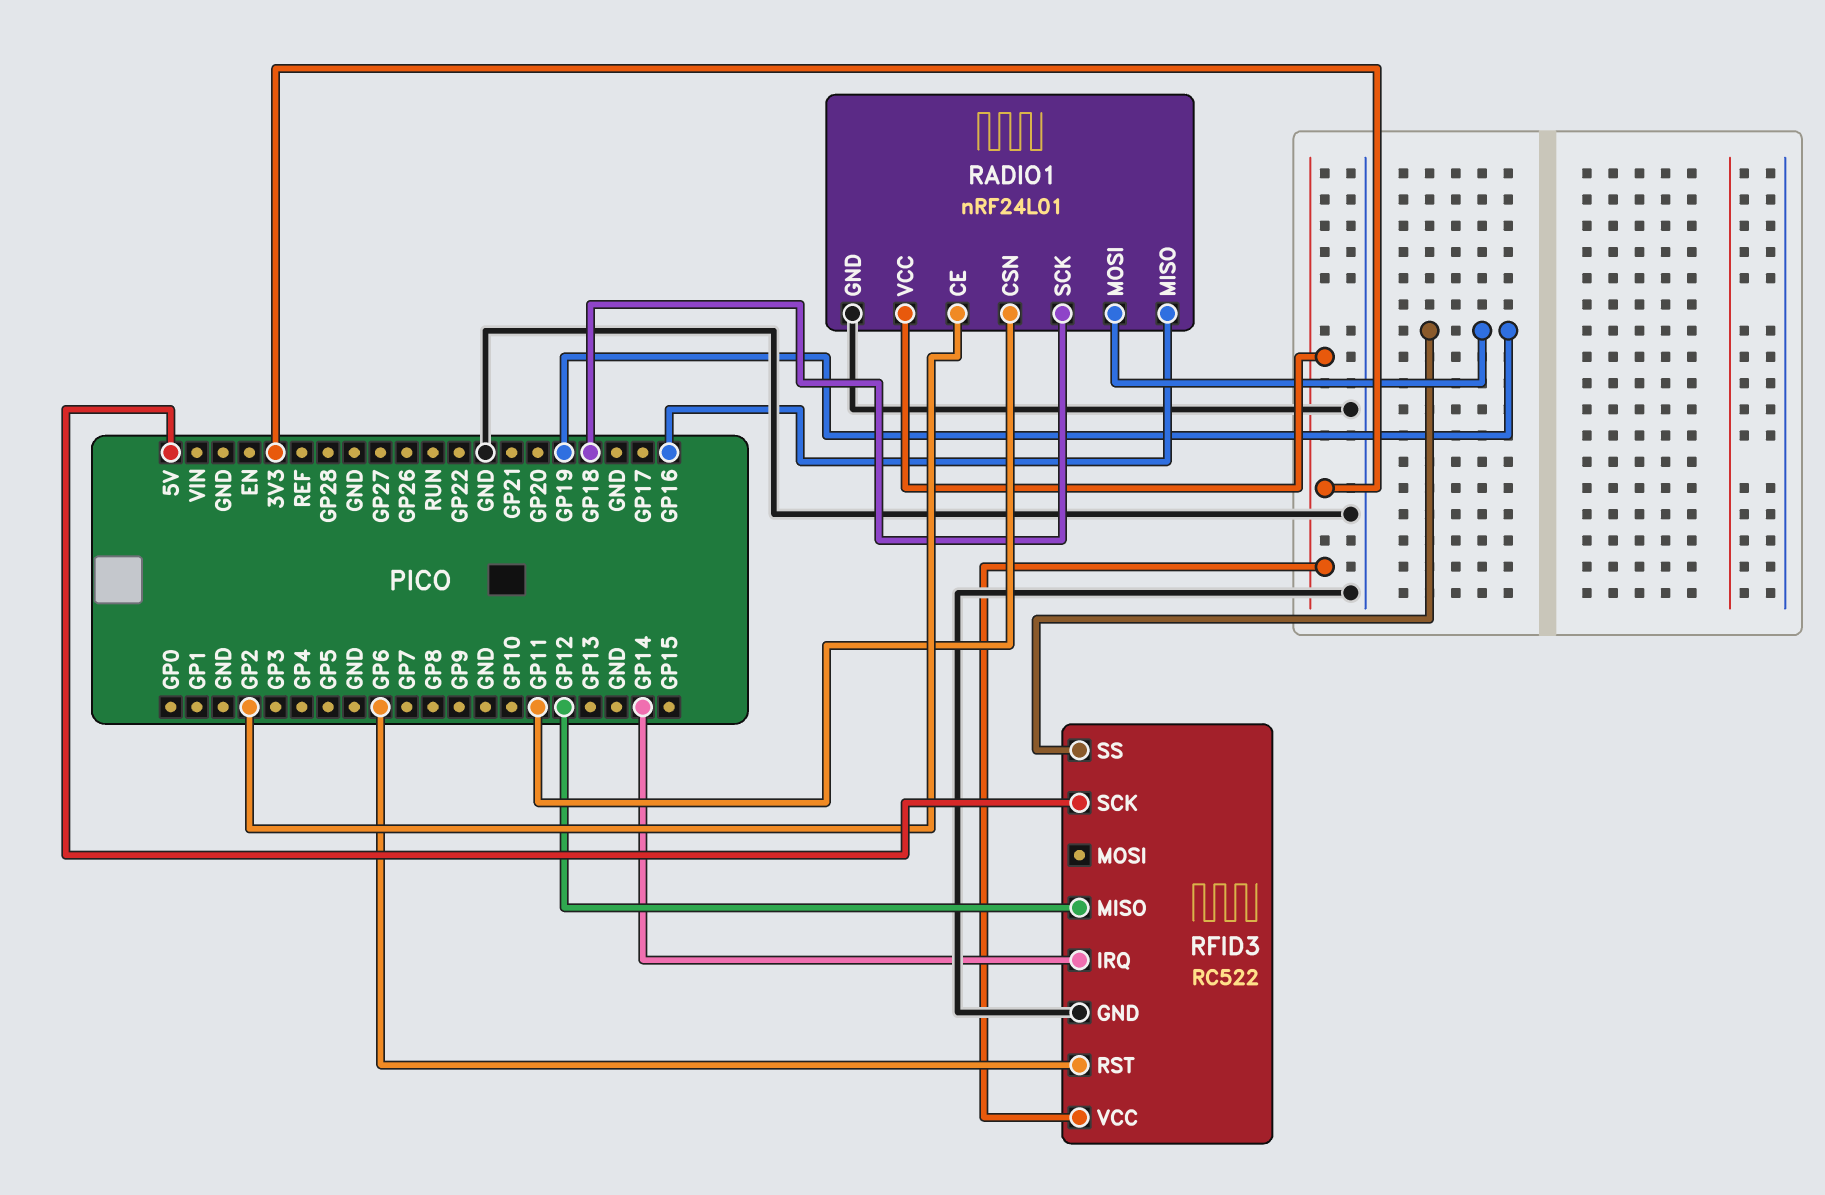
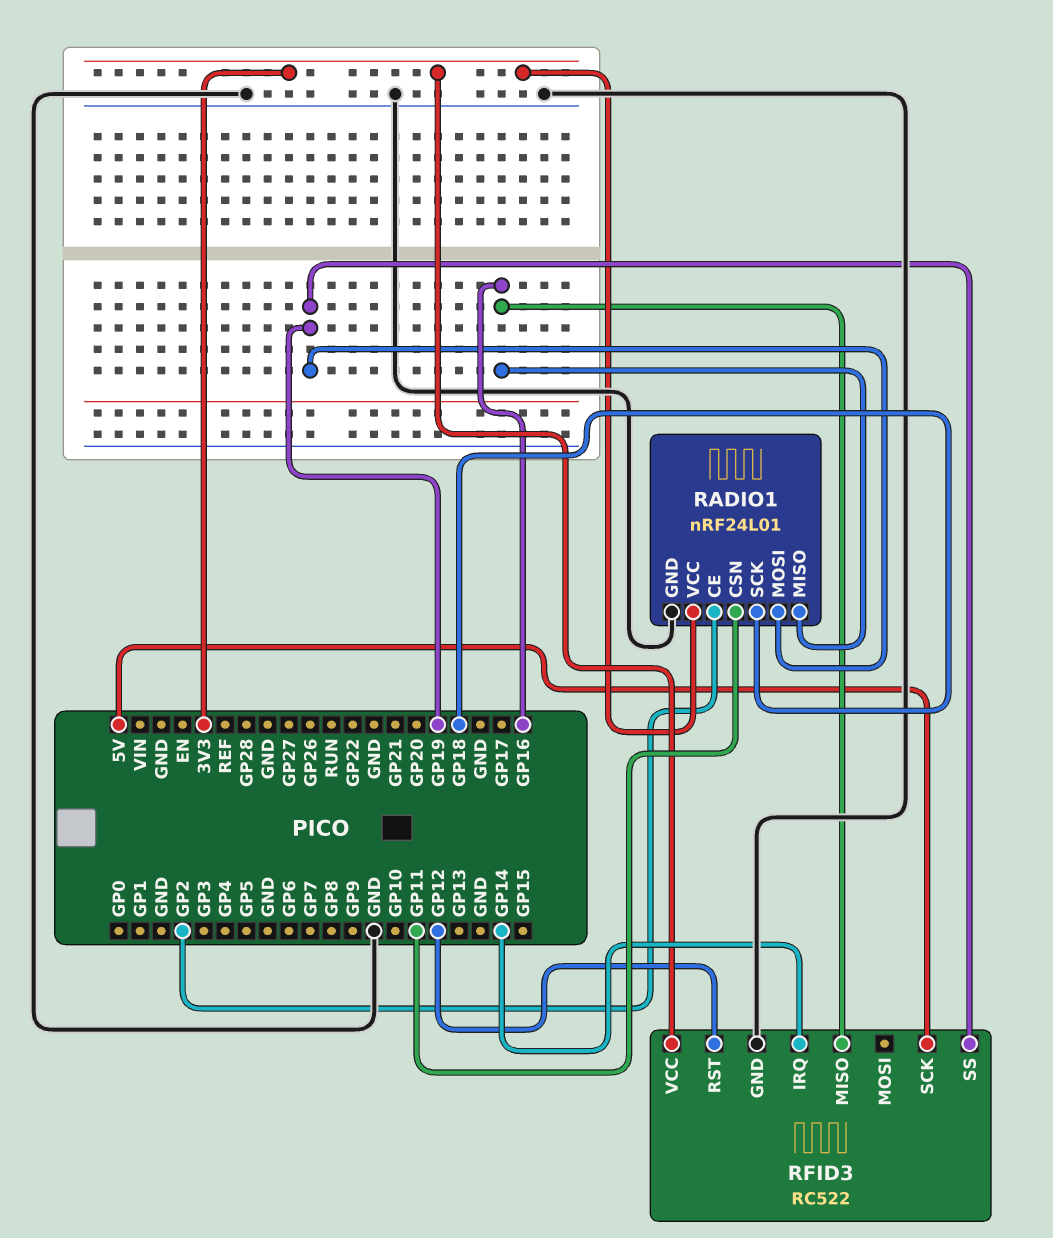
RFID3 pin MISO: GP12 -> GP16
RFID3 pin RST: GP6 -> GP12

